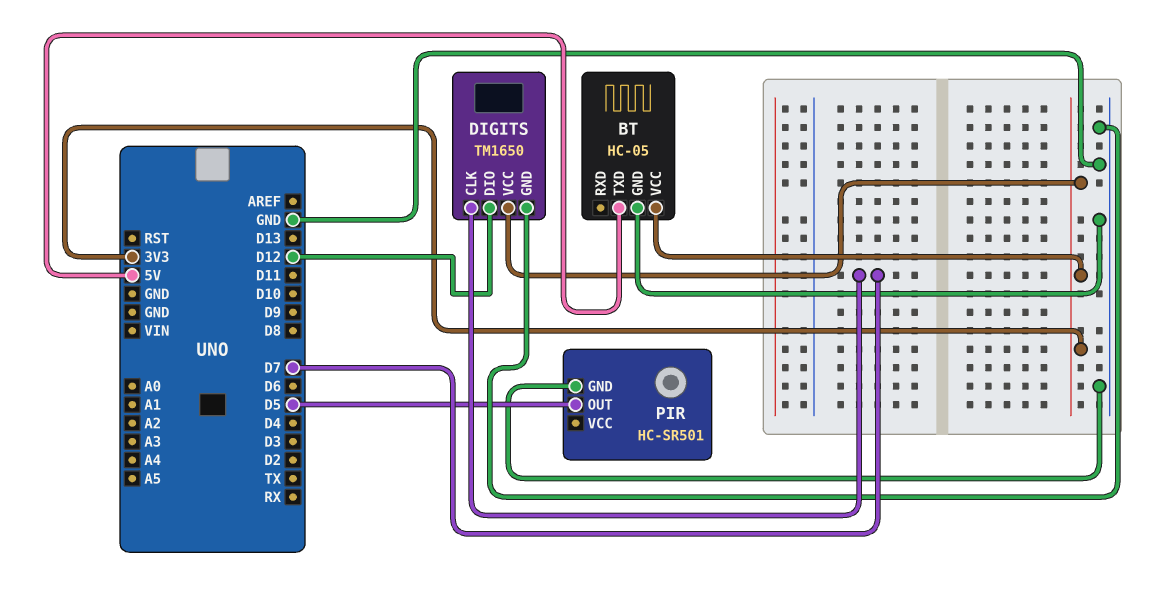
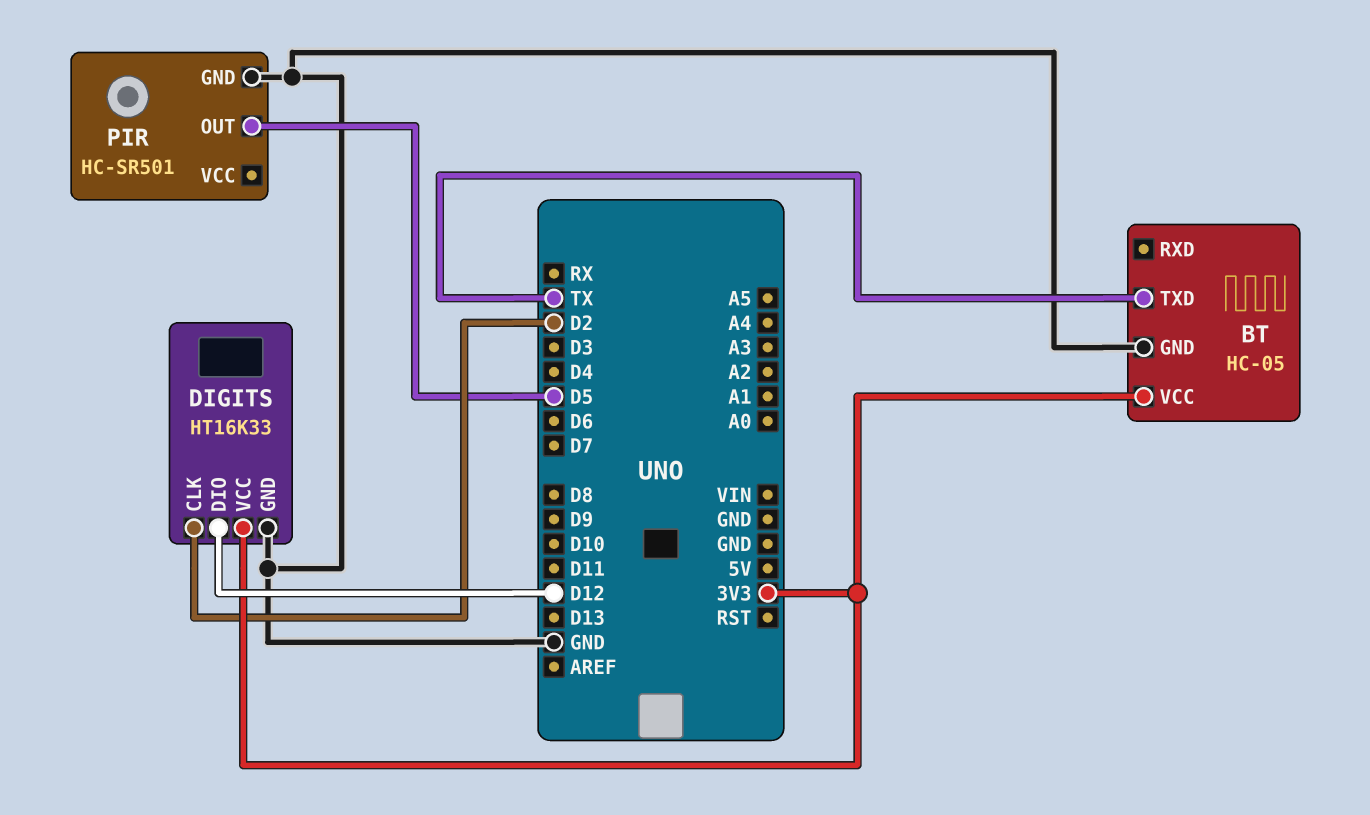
BT pin TXD: 5V -> TX
DIGITS: TM1650 -> HT16K33
DIGITS pin CLK: D7 -> D2

